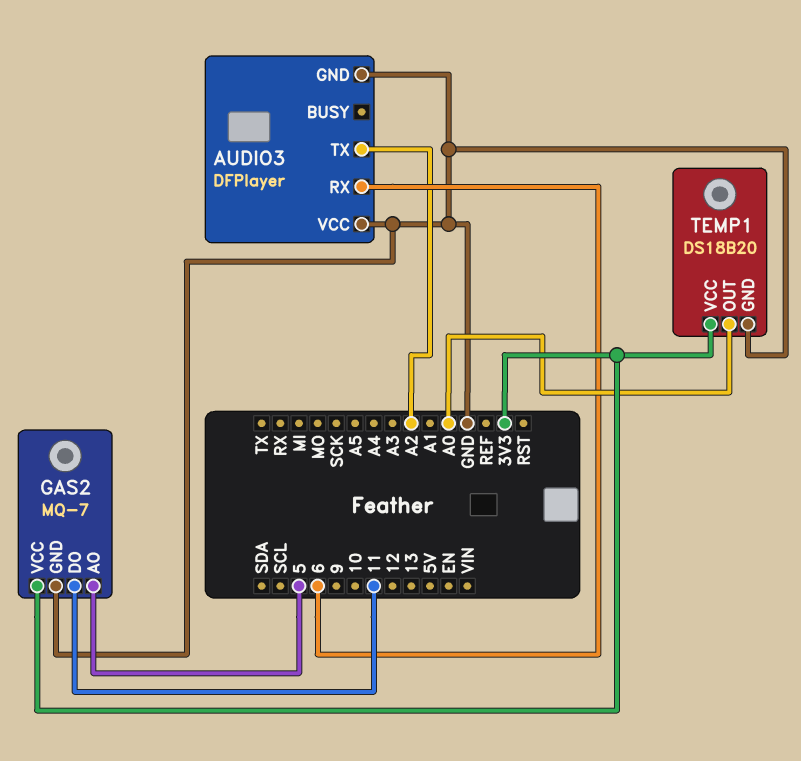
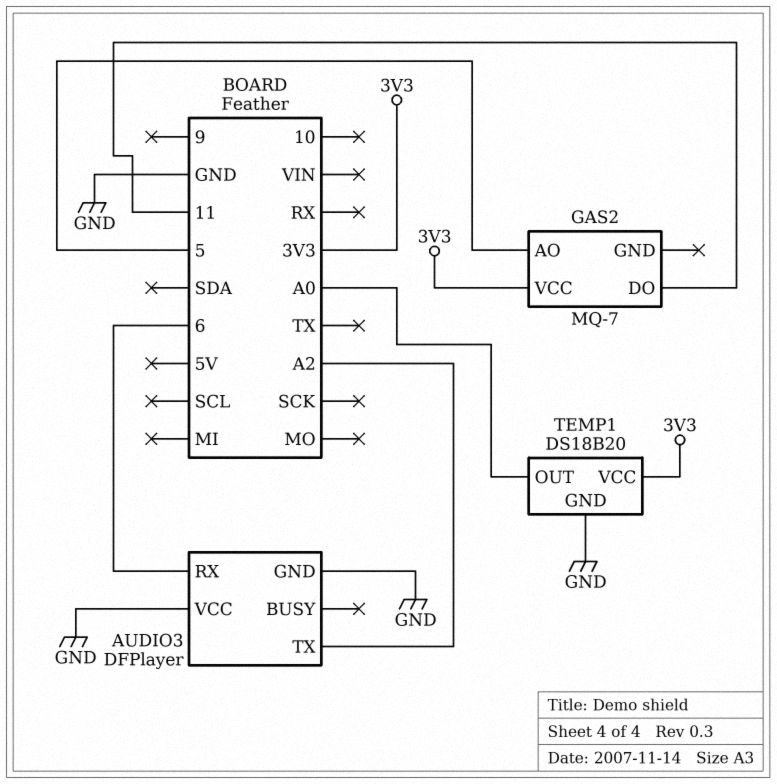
GAS2 pin GND: GND -> none

